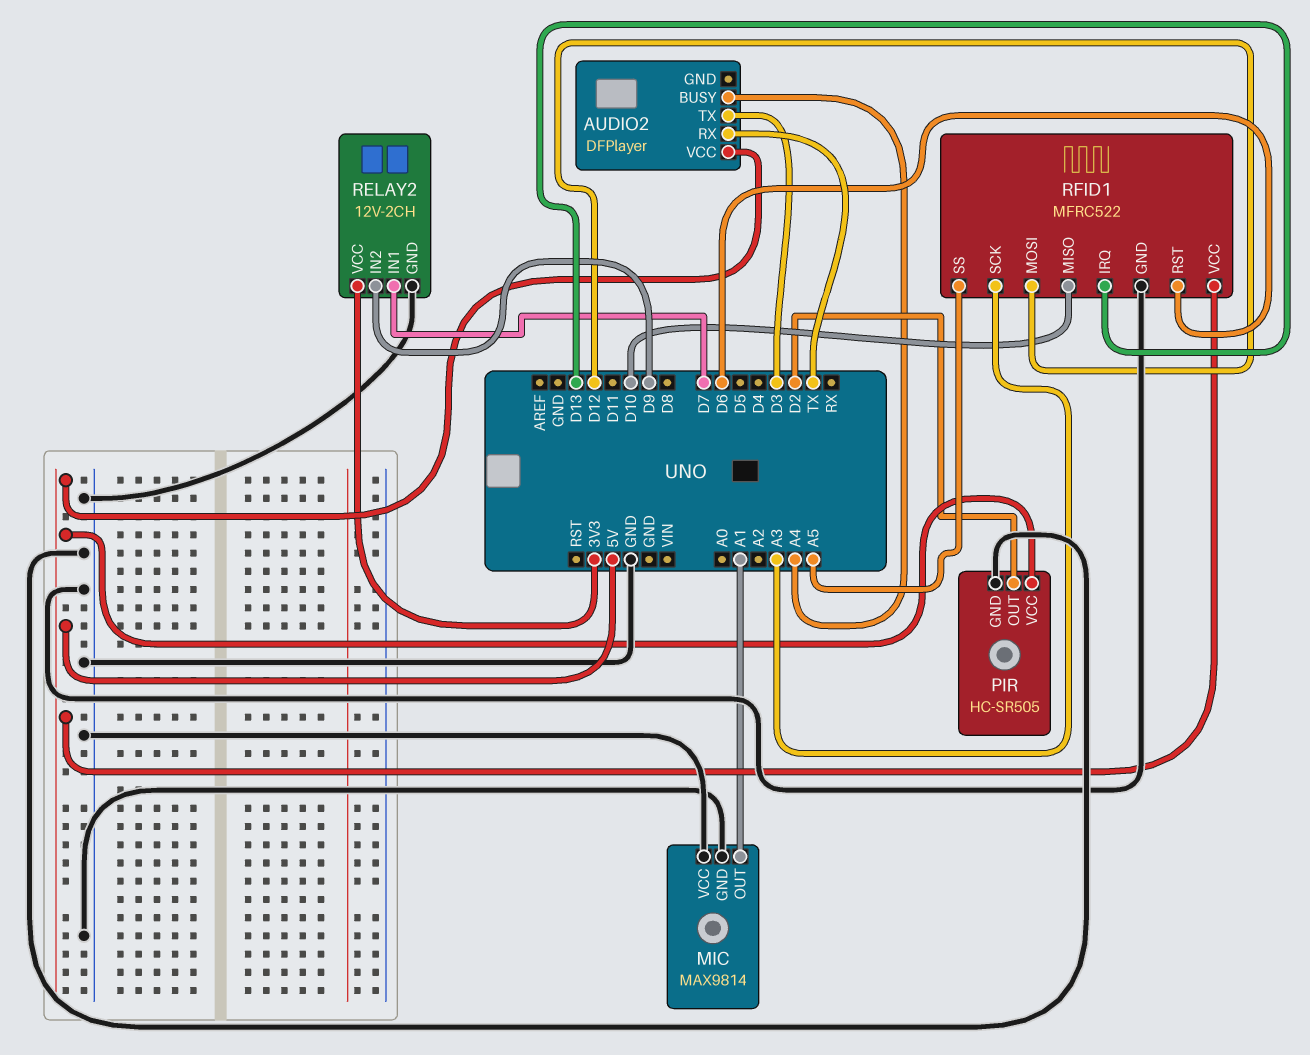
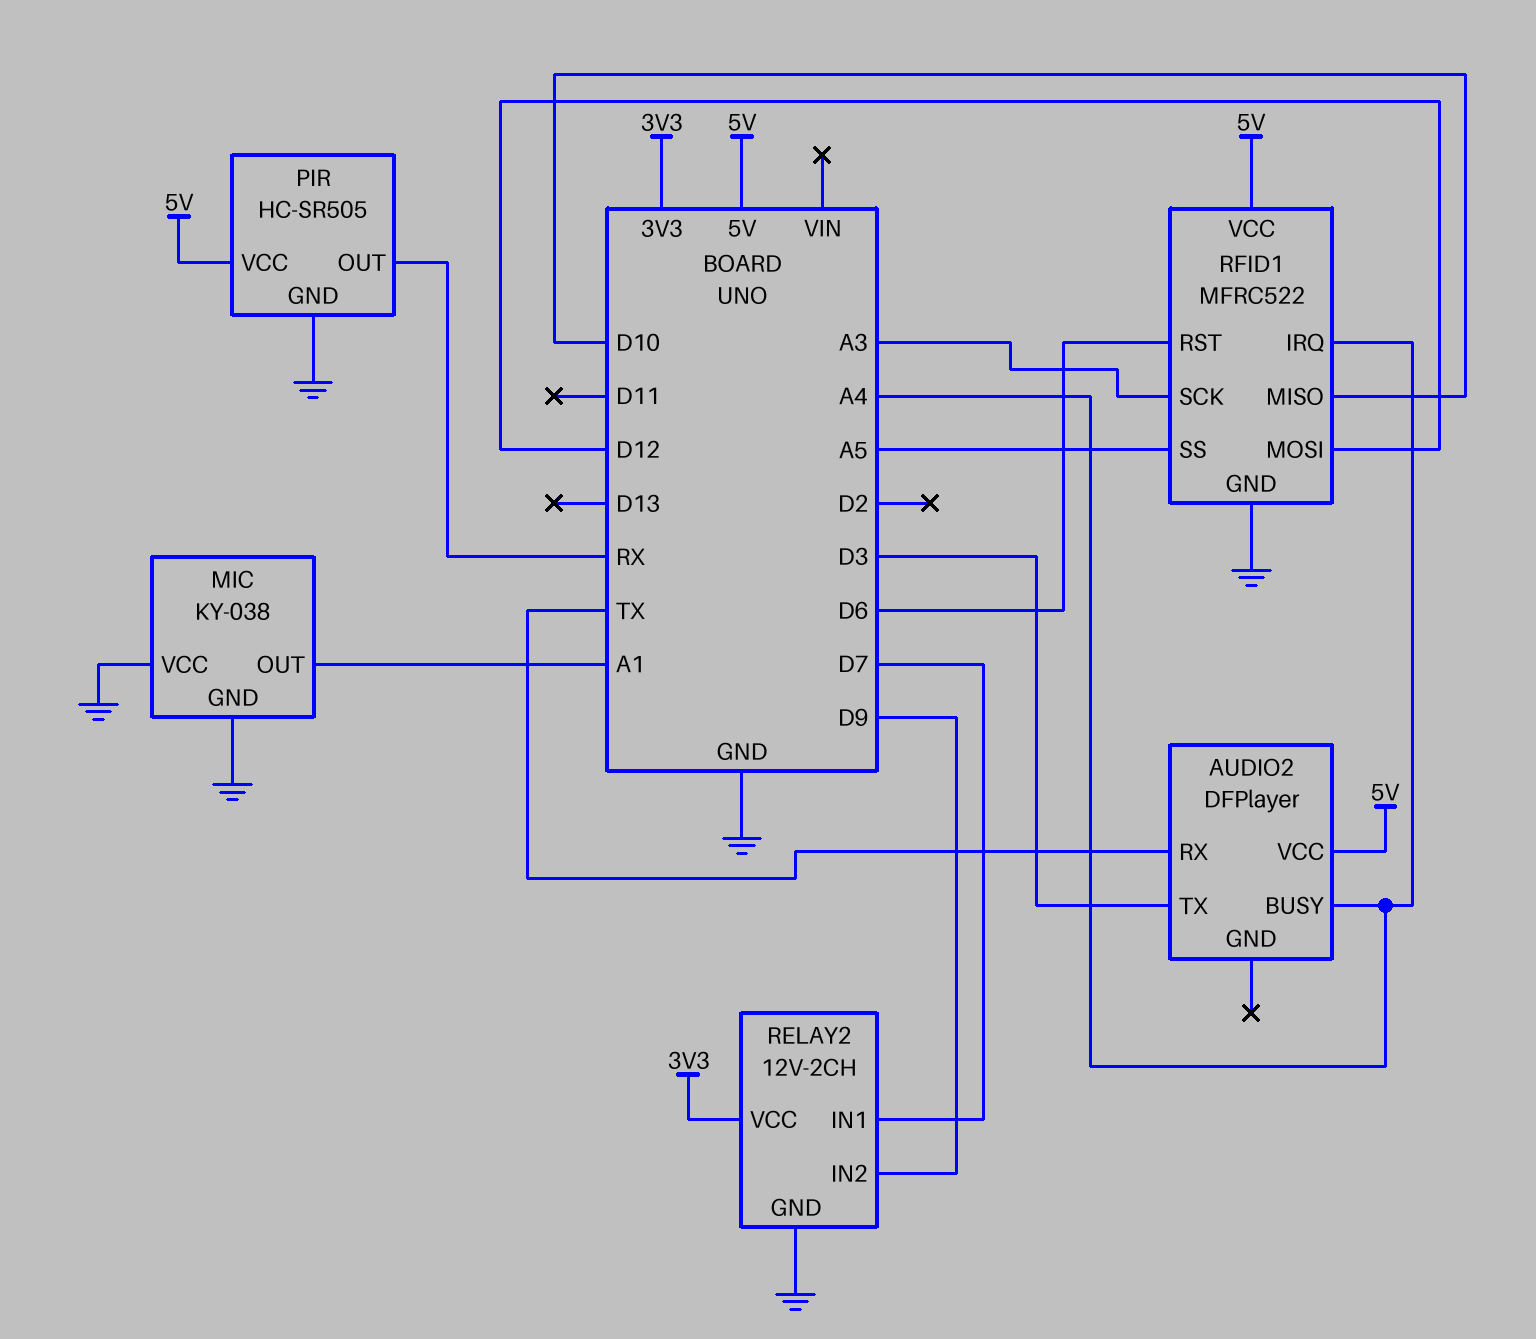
MIC: MAX9814 -> KY-038
PIR pin OUT: D2 -> RX
RFID1 pin IRQ: D13 -> A4

